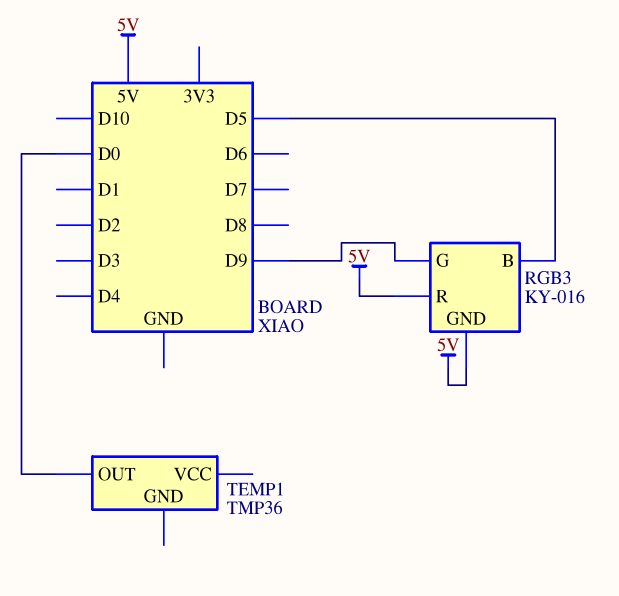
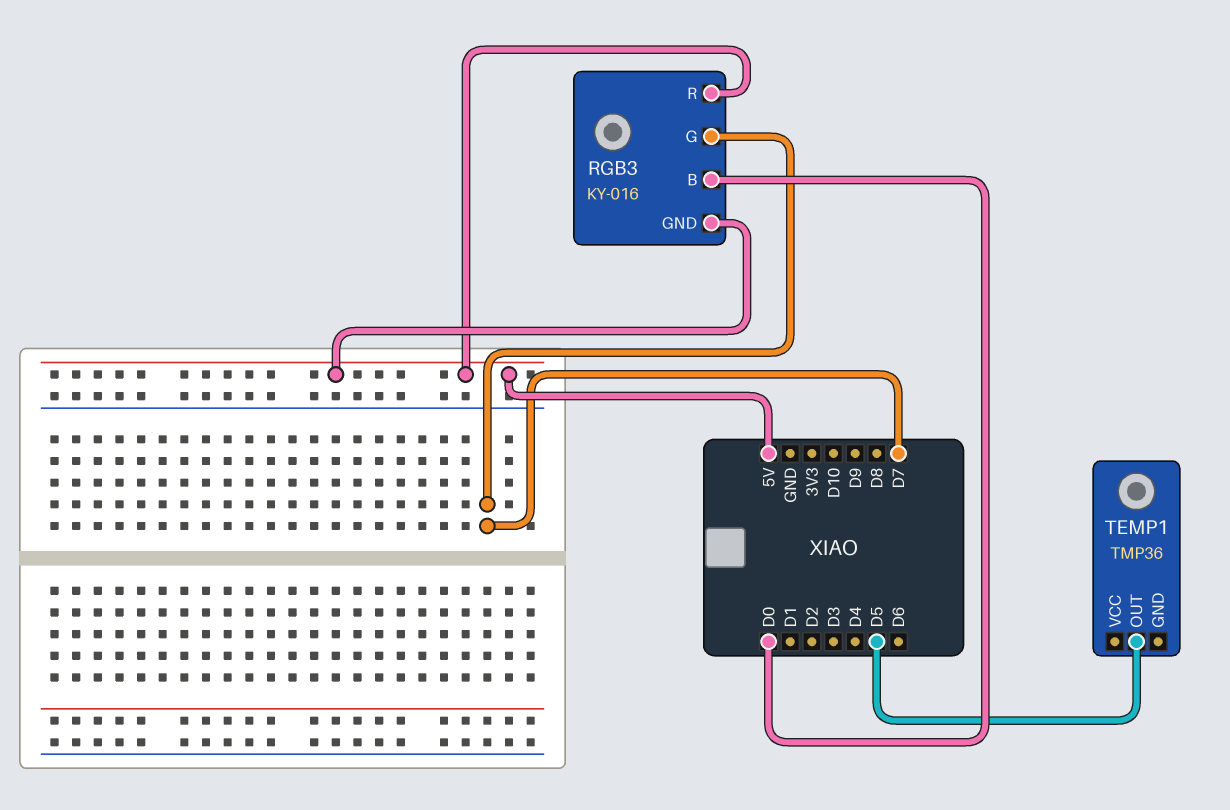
RGB3 pin B: D5 -> D0
RGB3 pin G: D9 -> D7
TEMP1 pin OUT: D0 -> D5

